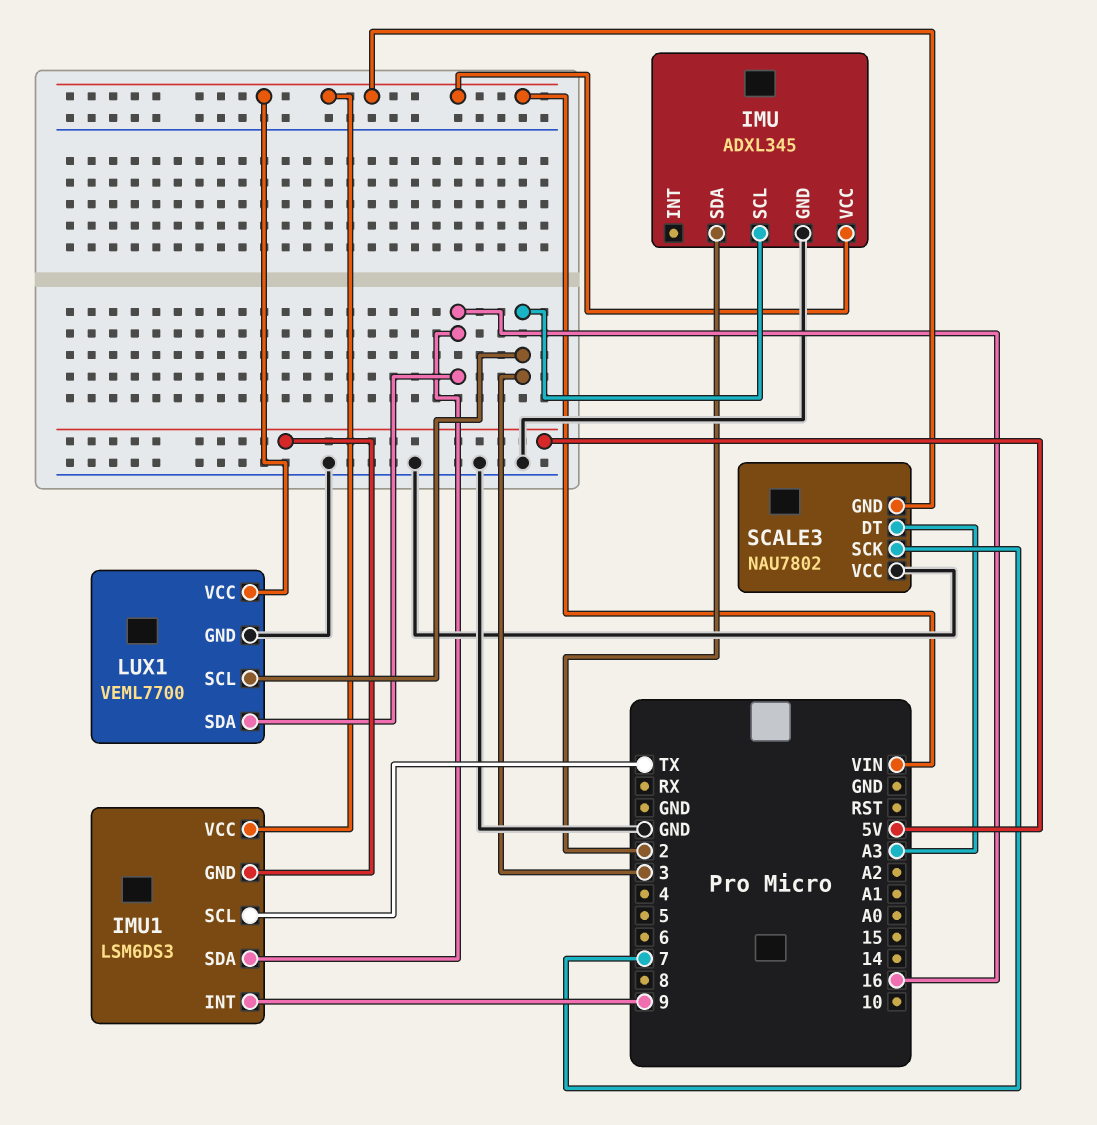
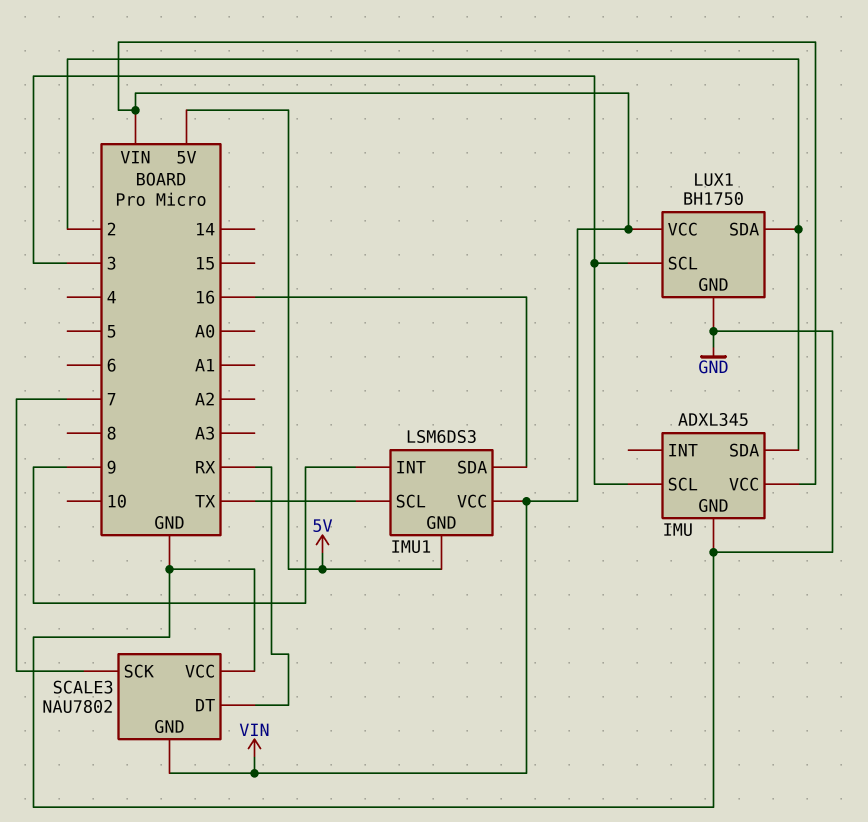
LUX1: VEML7700 -> BH1750
LUX1 pin SDA: 16 -> 2
SCALE3 pin DT: A3 -> RX

